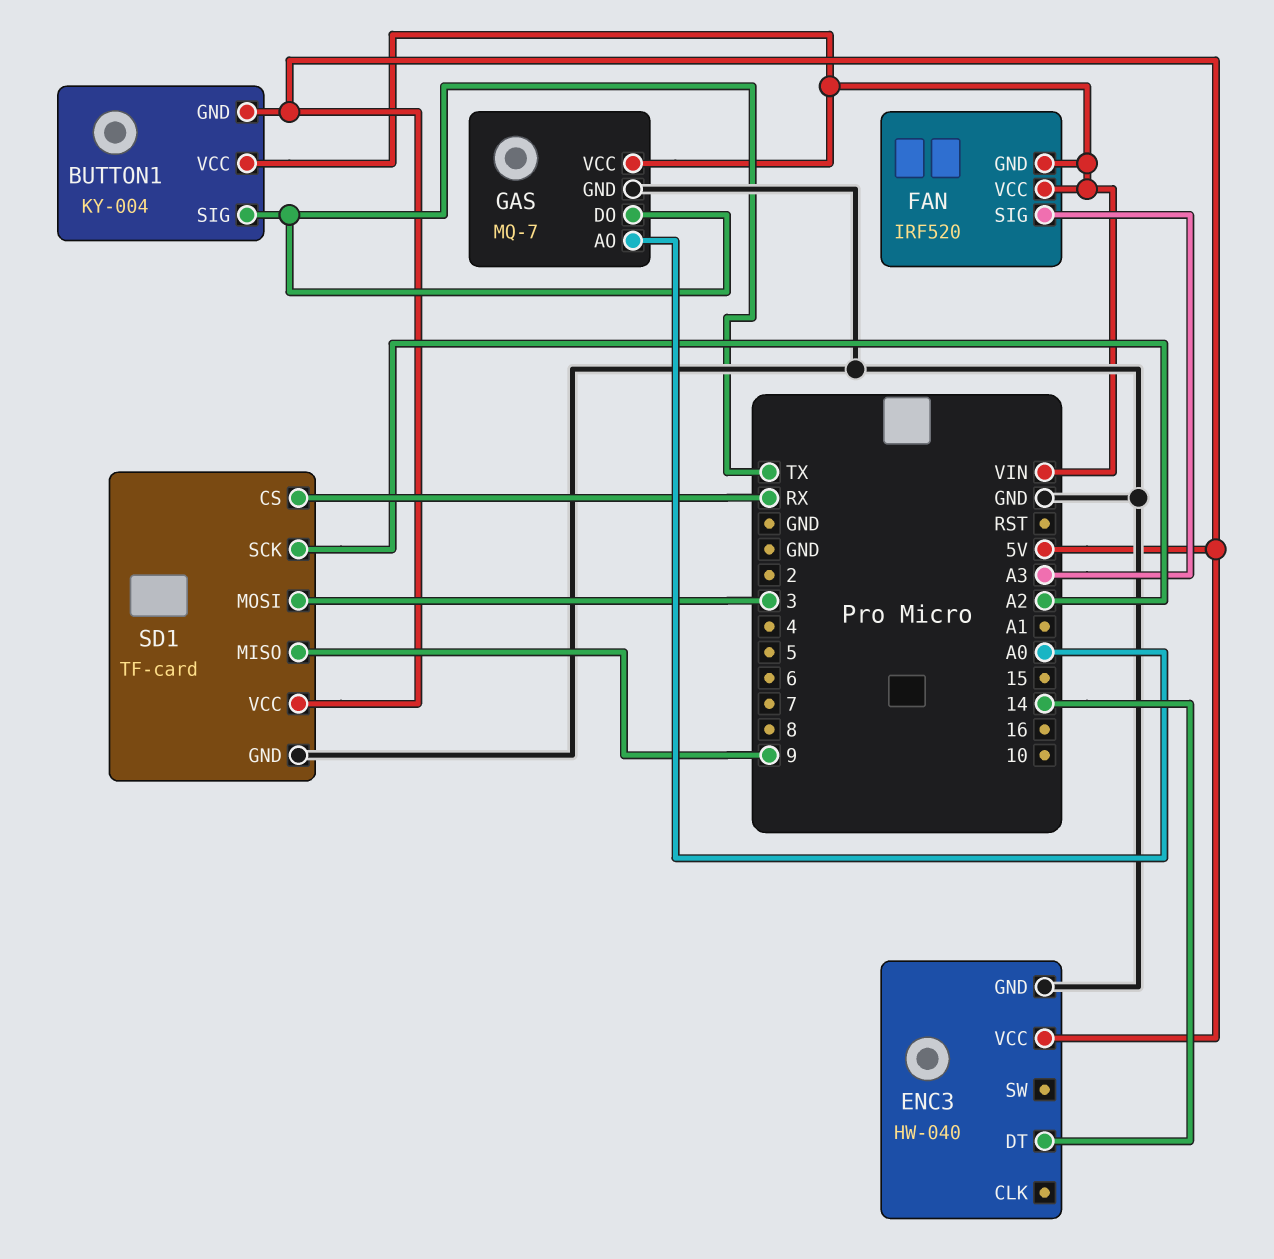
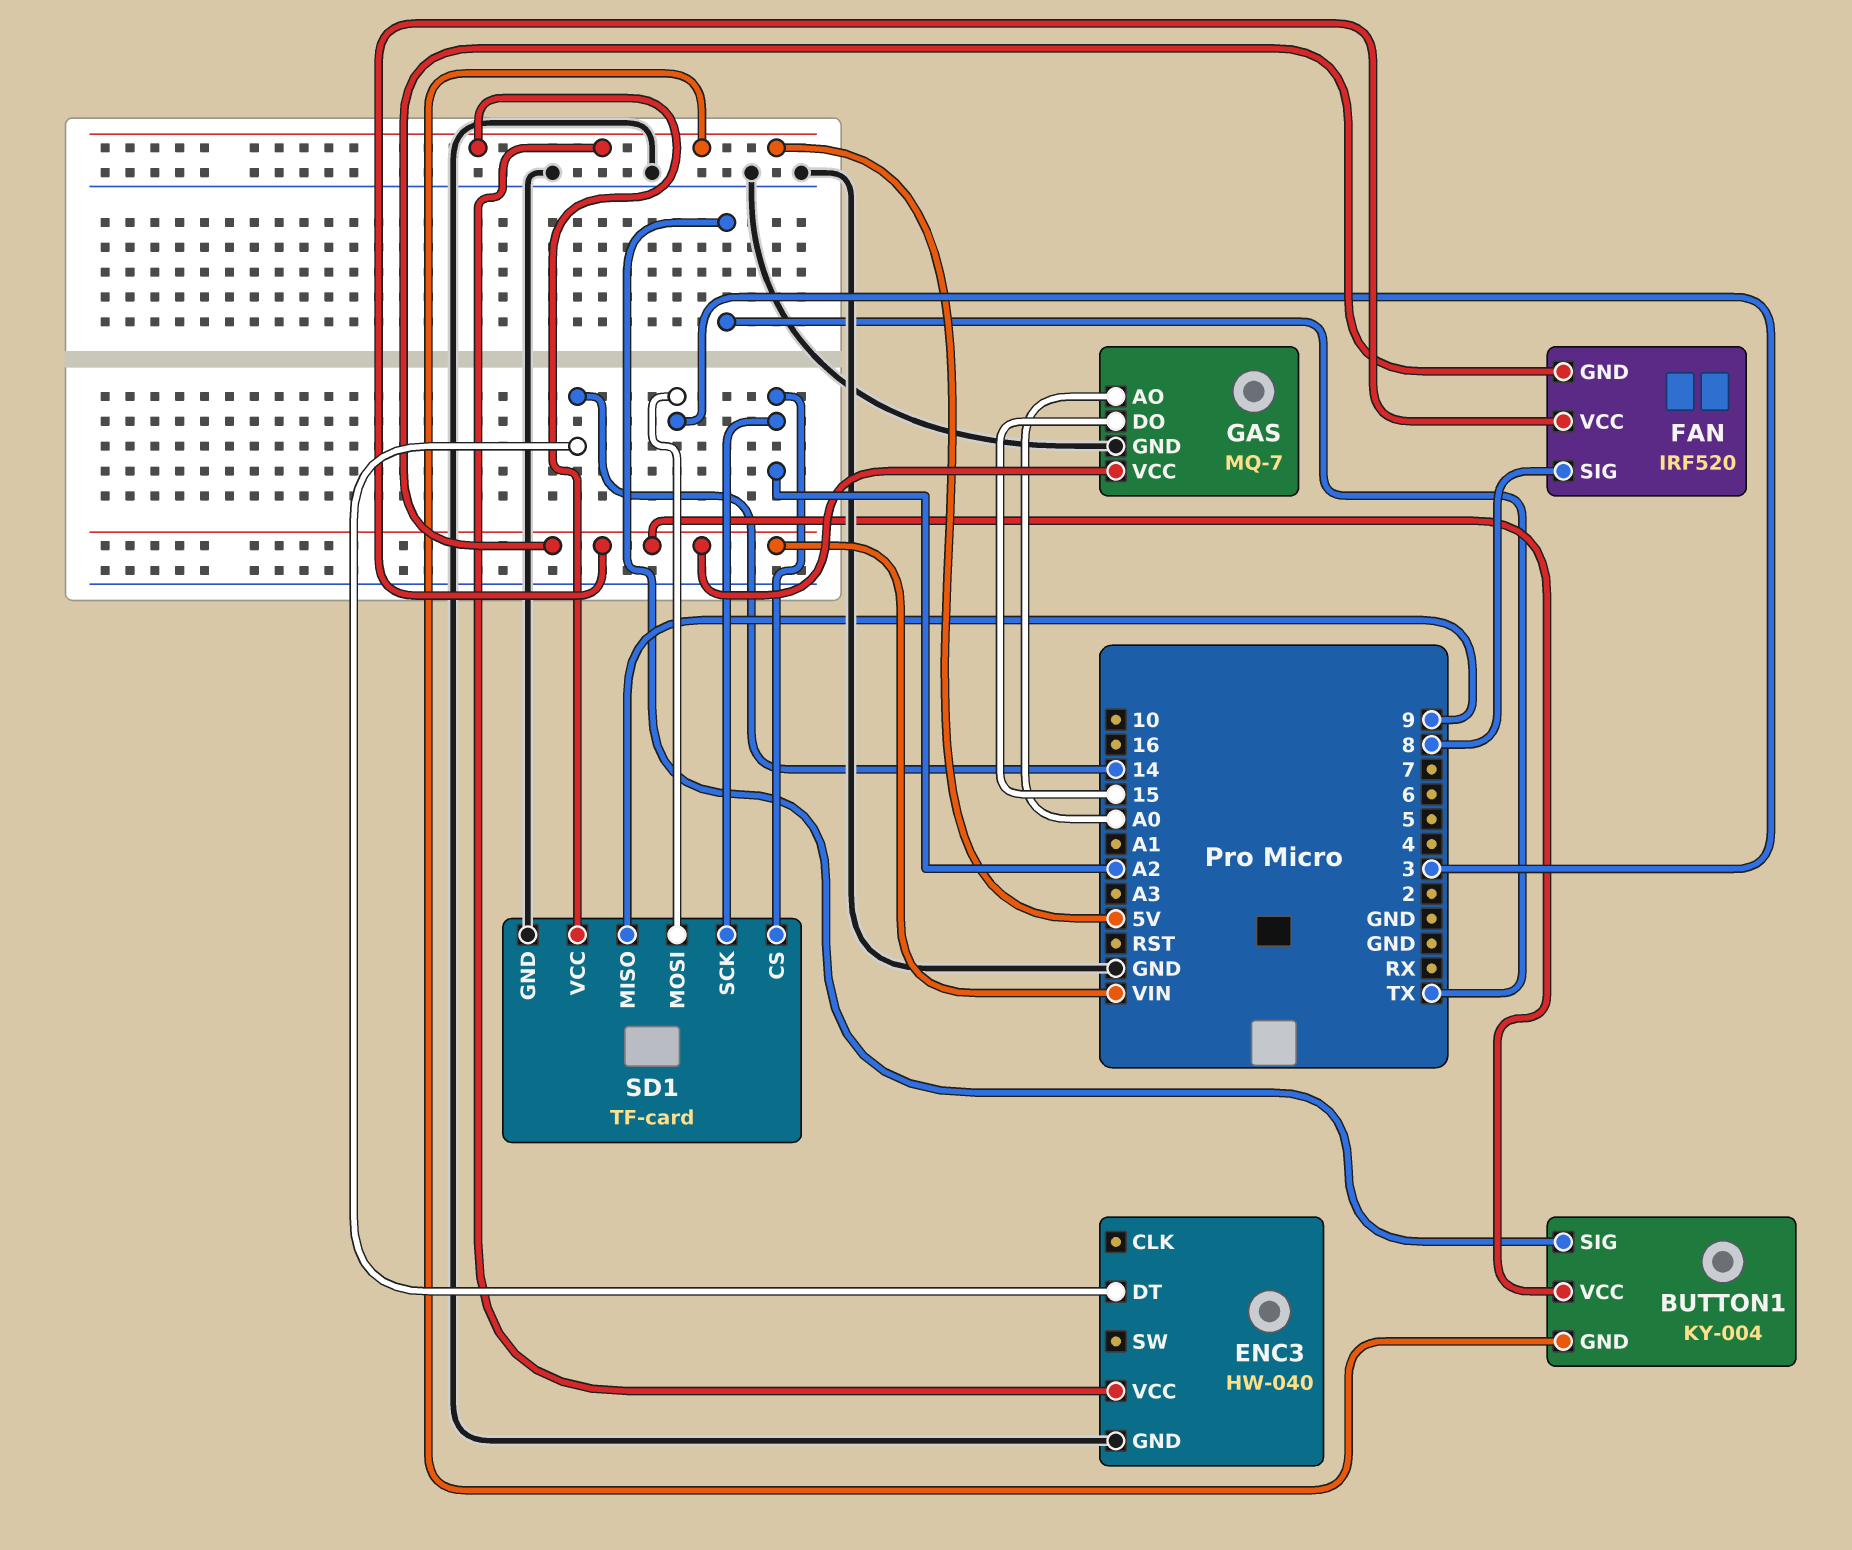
FAN pin SIG: A3 -> 8
GAS pin DO: TX -> 15
SD1 pin CS: RX -> A2

